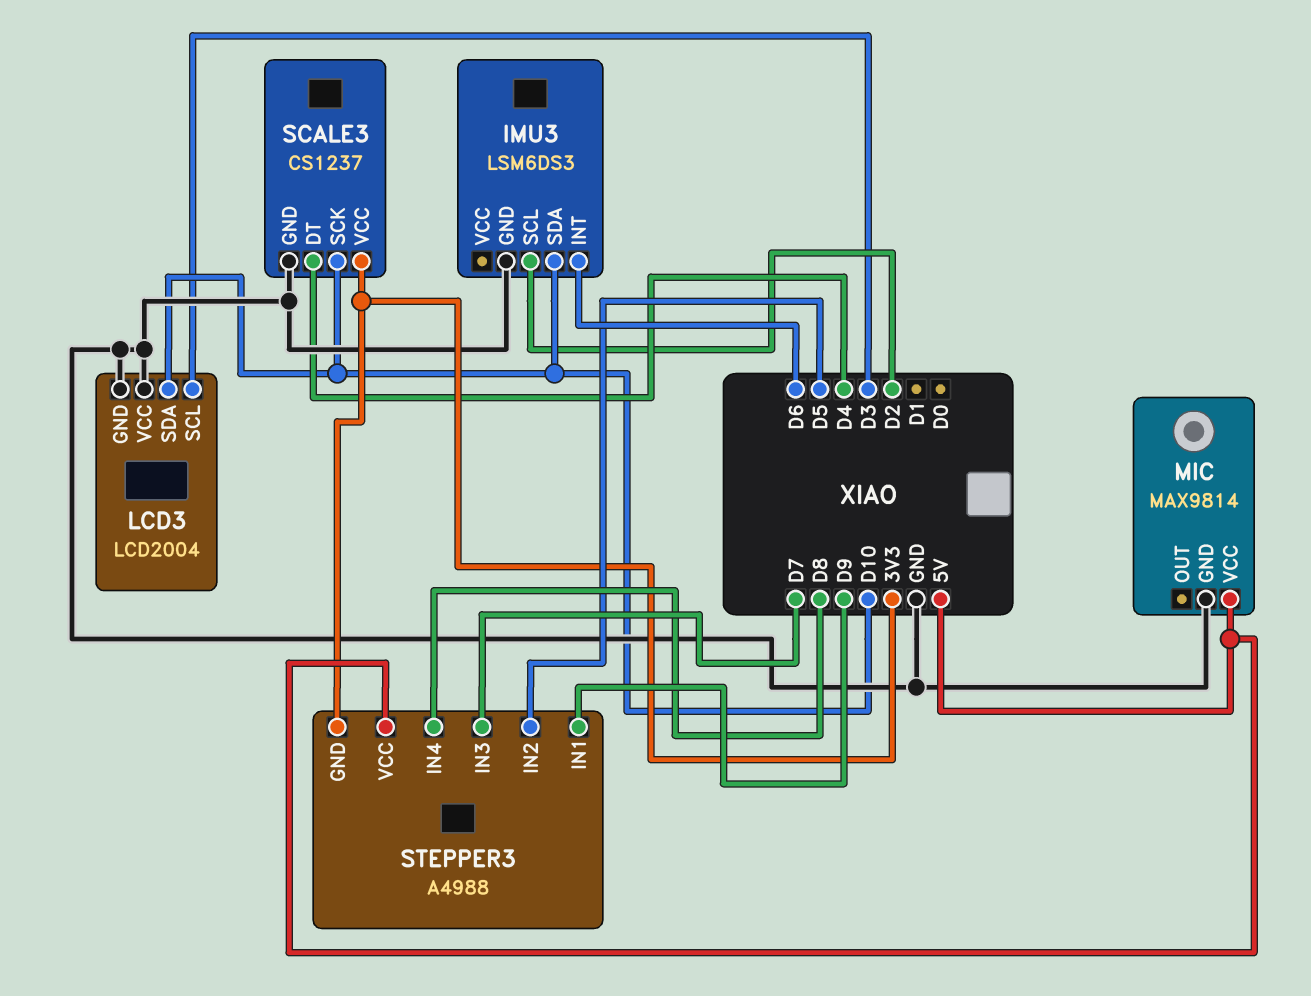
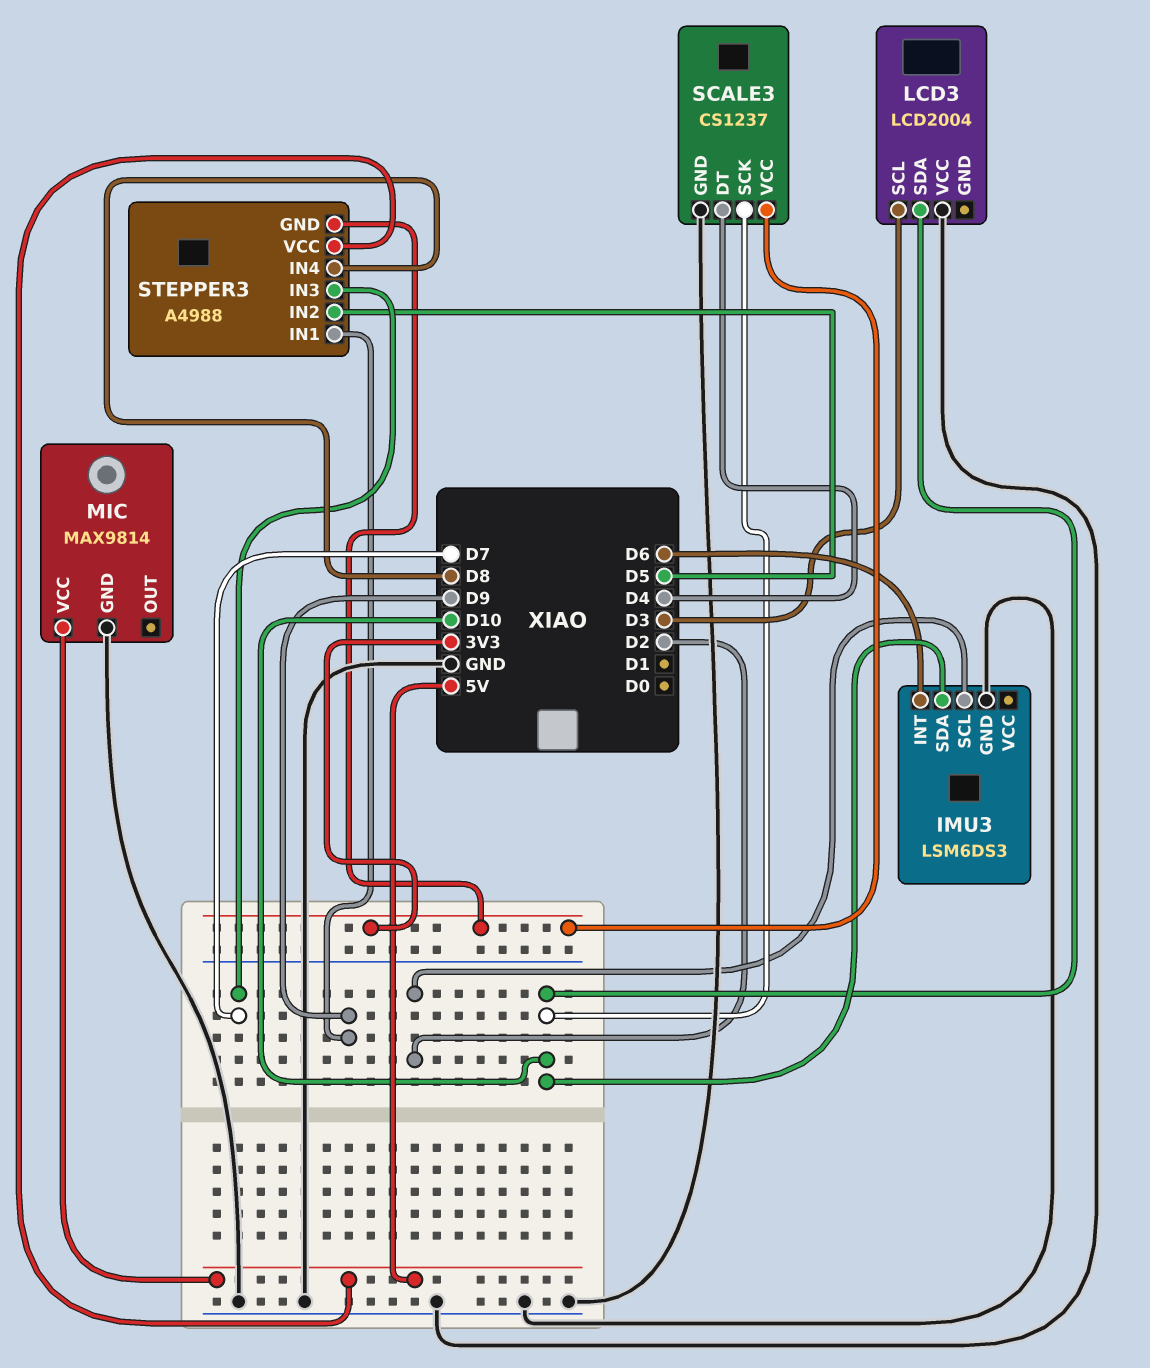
LCD3 pin GND: GND -> none

